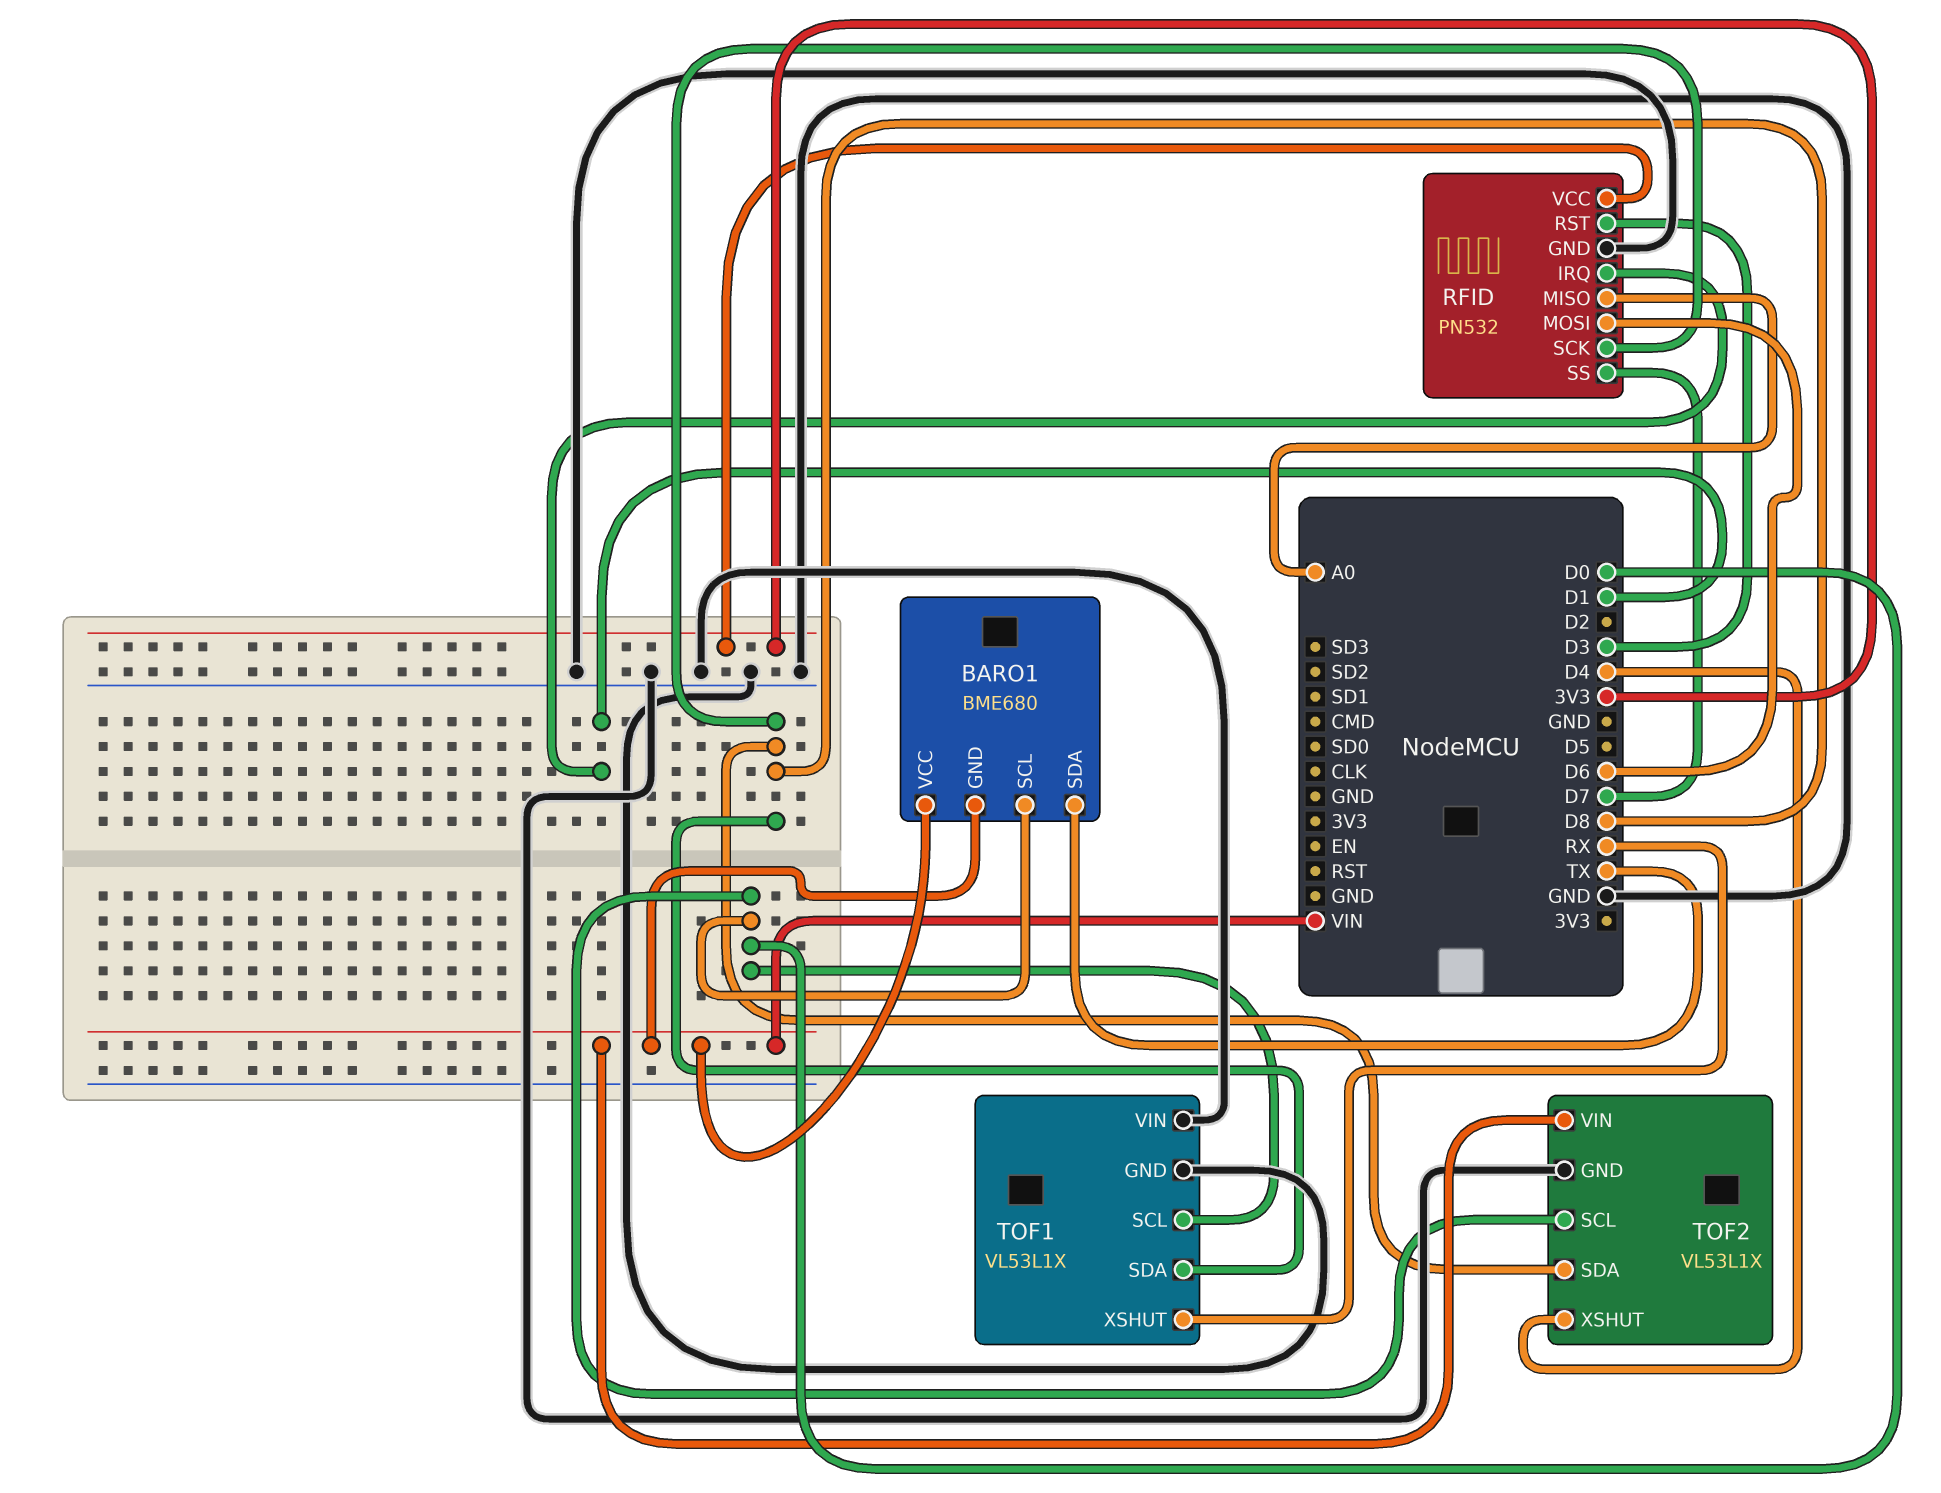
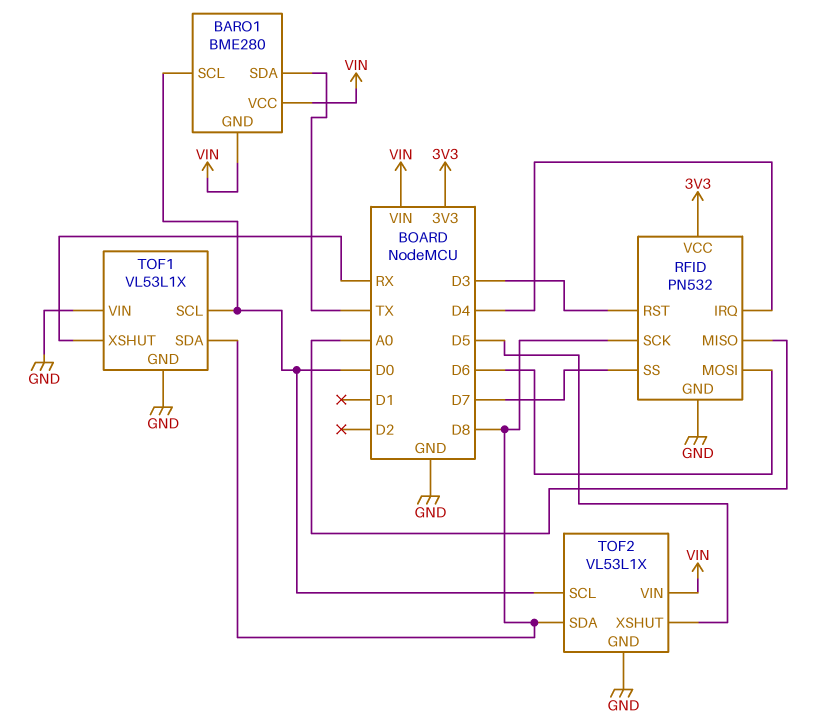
BARO1: BME680 -> BME280
RFID pin IRQ: D1 -> D4
TOF2 pin XSHUT: D4 -> D5

